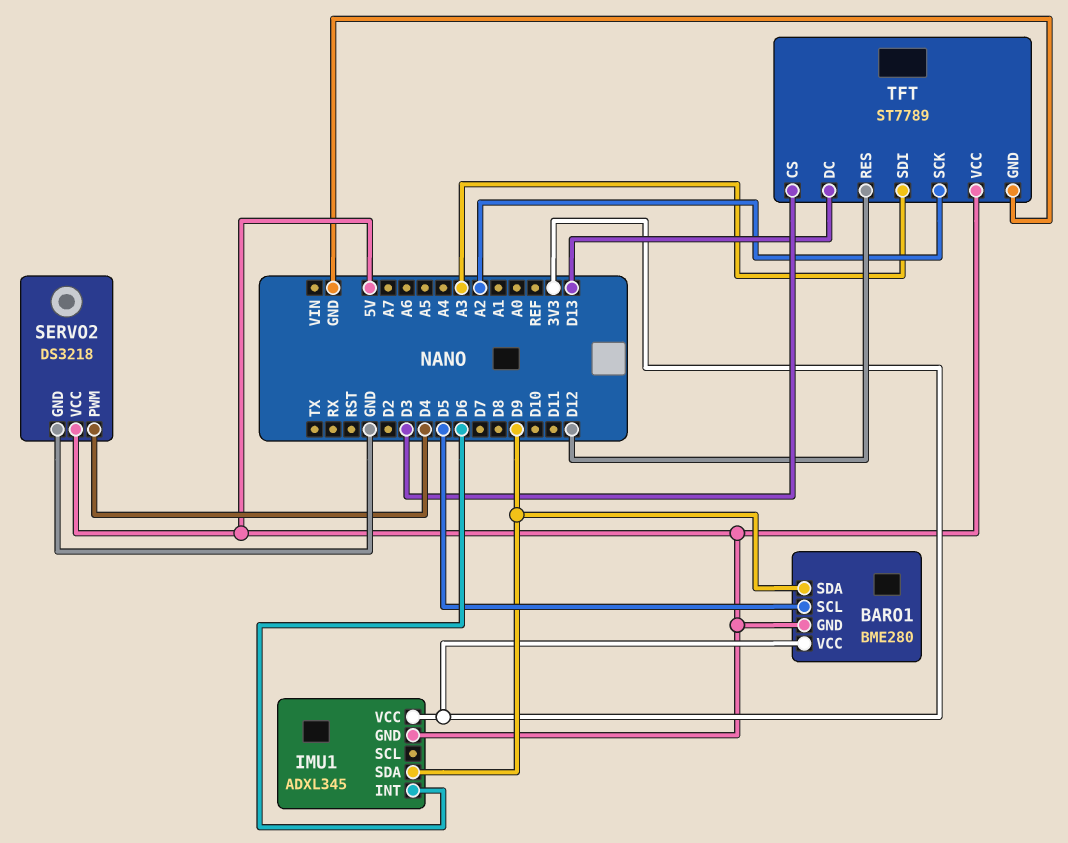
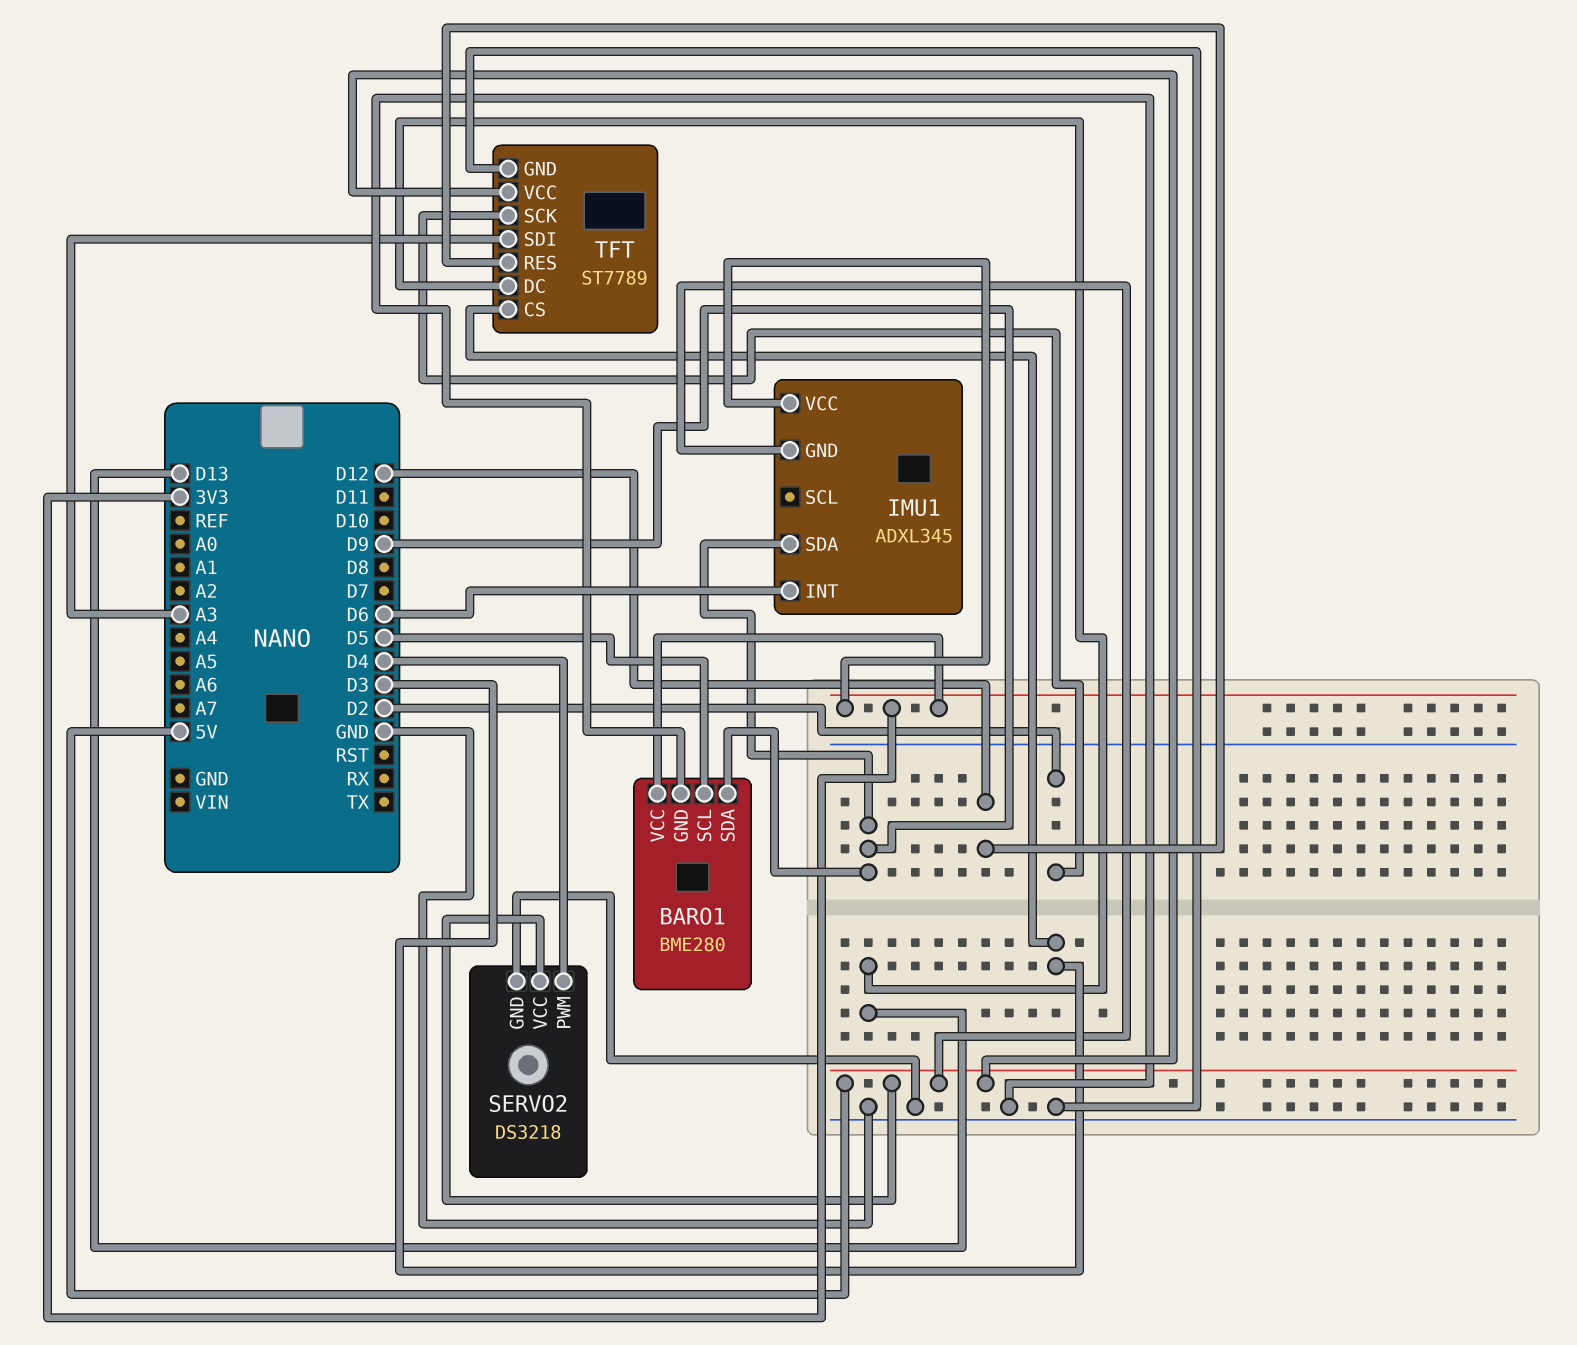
BARO1 pin GND: 5V -> GND
TFT pin SCK: A2 -> D2

